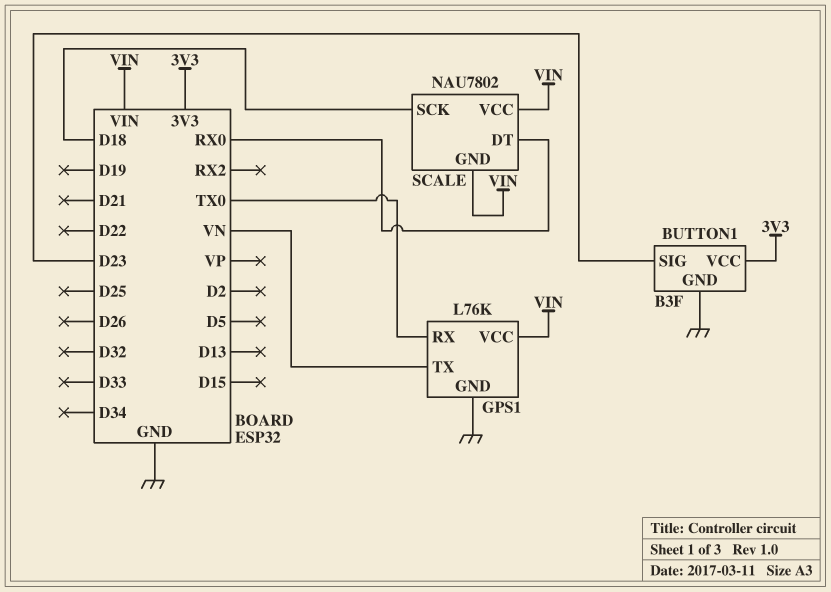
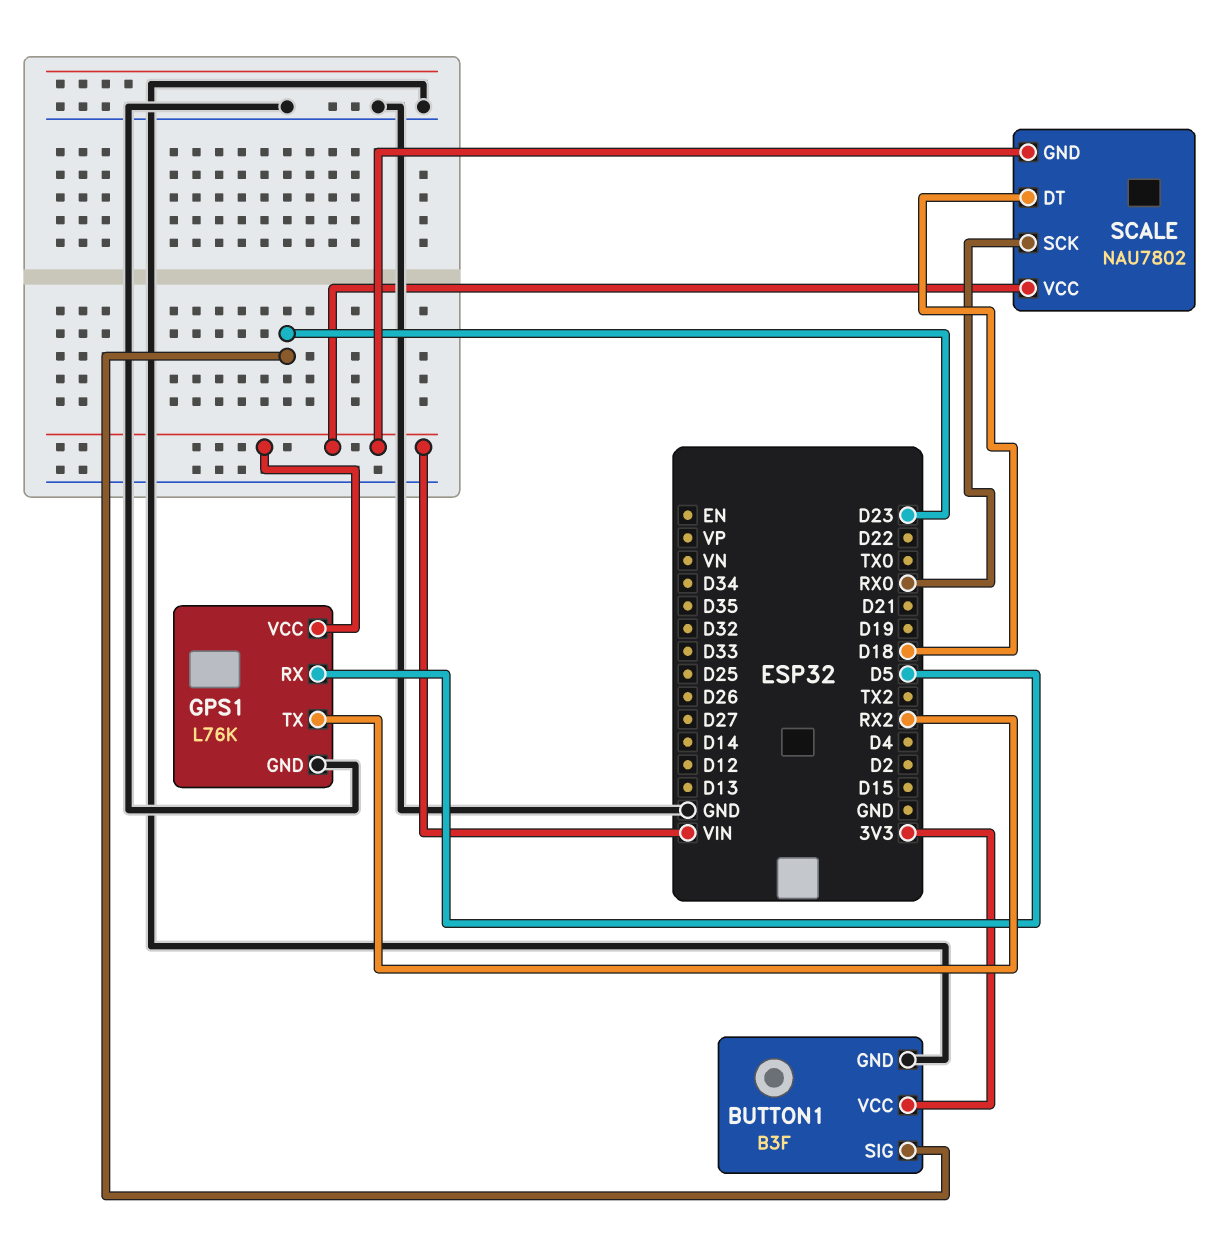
GPS1 pin RX: TX0 -> D5
GPS1 pin TX: VN -> RX2
SCALE pin DT: RX0 -> D18
SCALE pin SCK: D18 -> RX0

